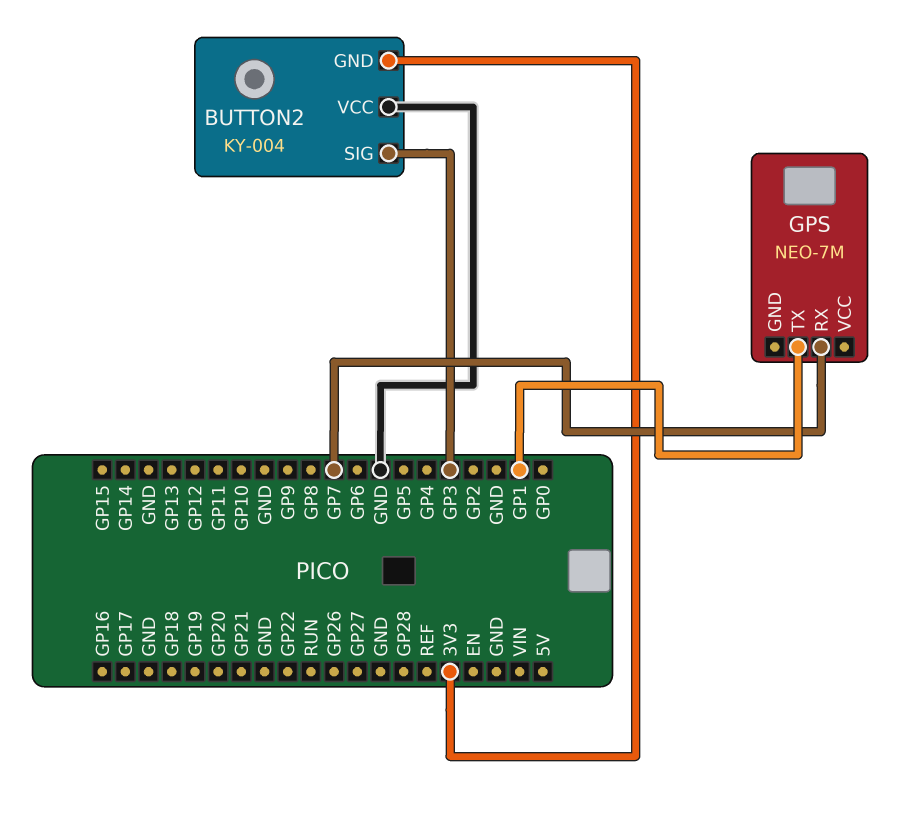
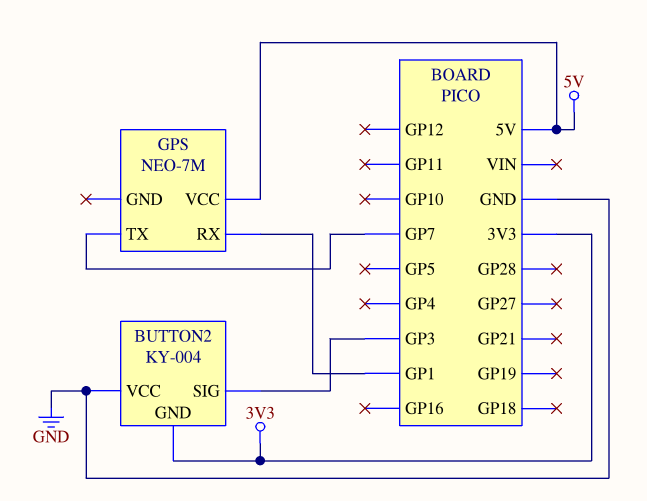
GPS pin RX: GP7 -> GP1
GPS pin TX: GP1 -> GP7
GPS pin VCC: none -> 5V

